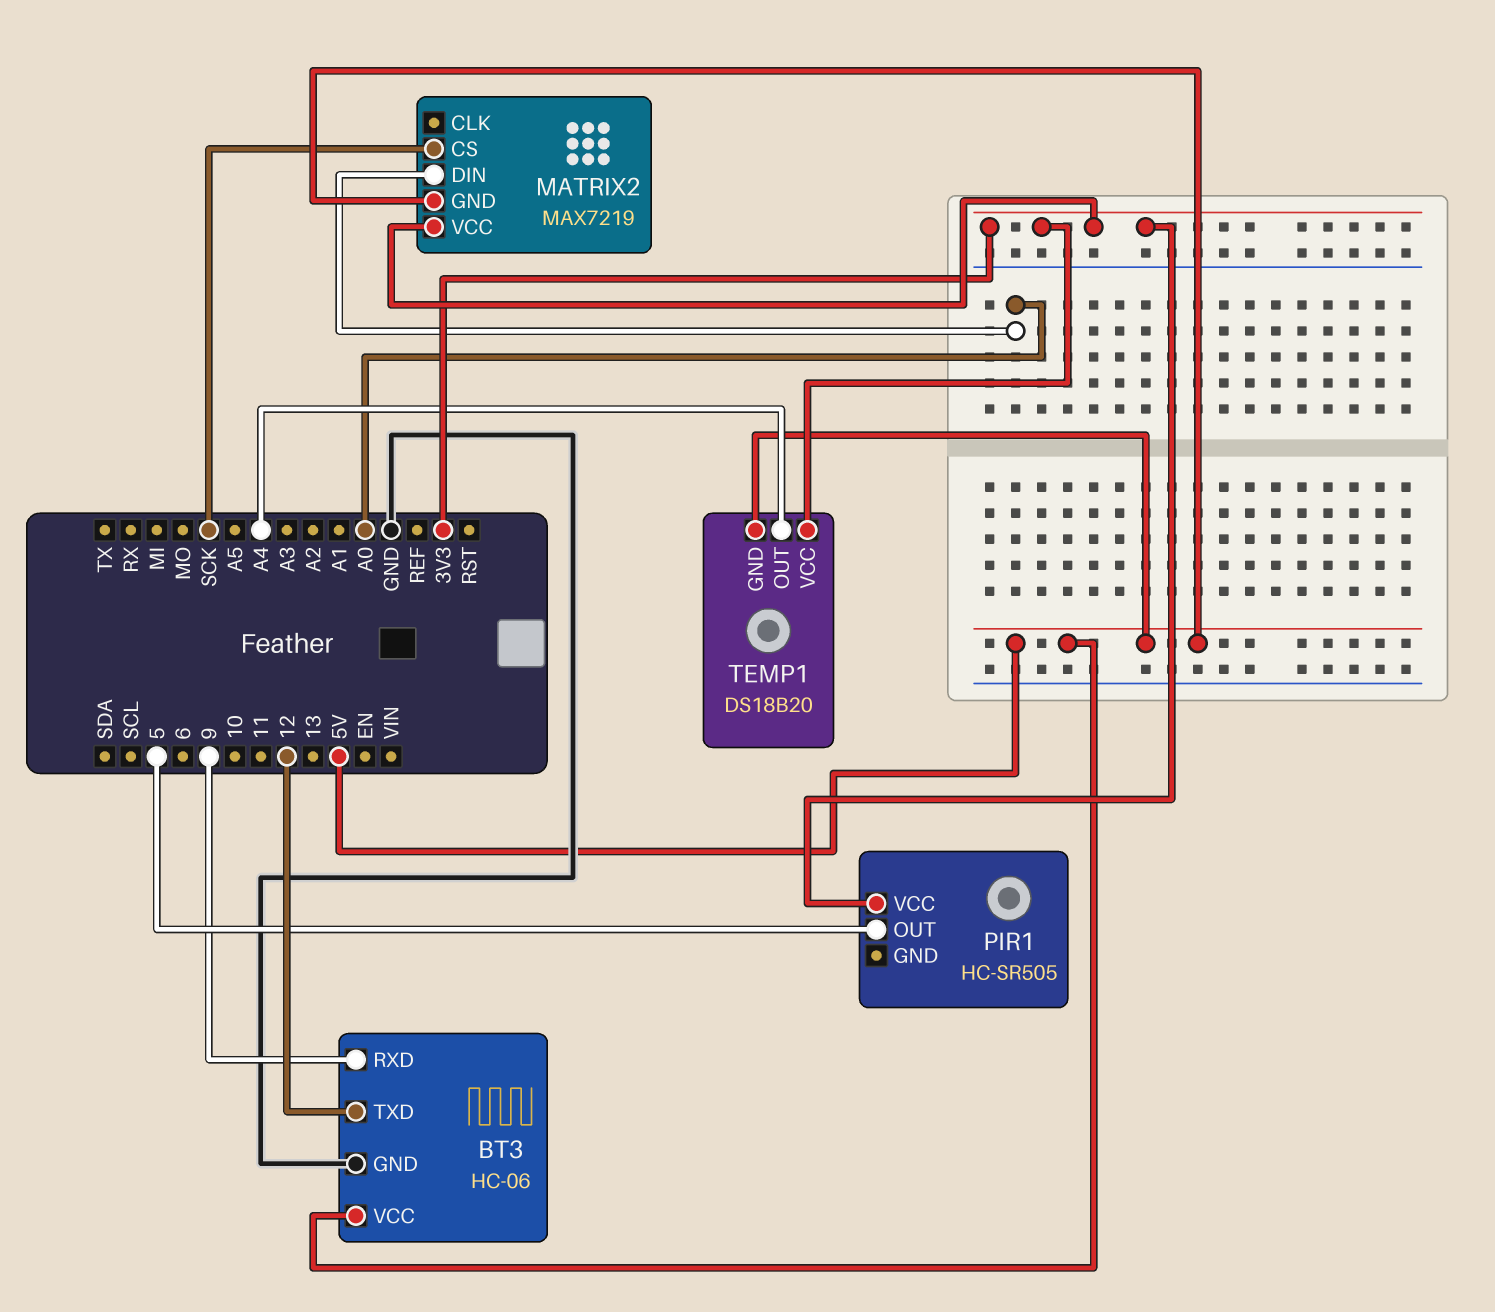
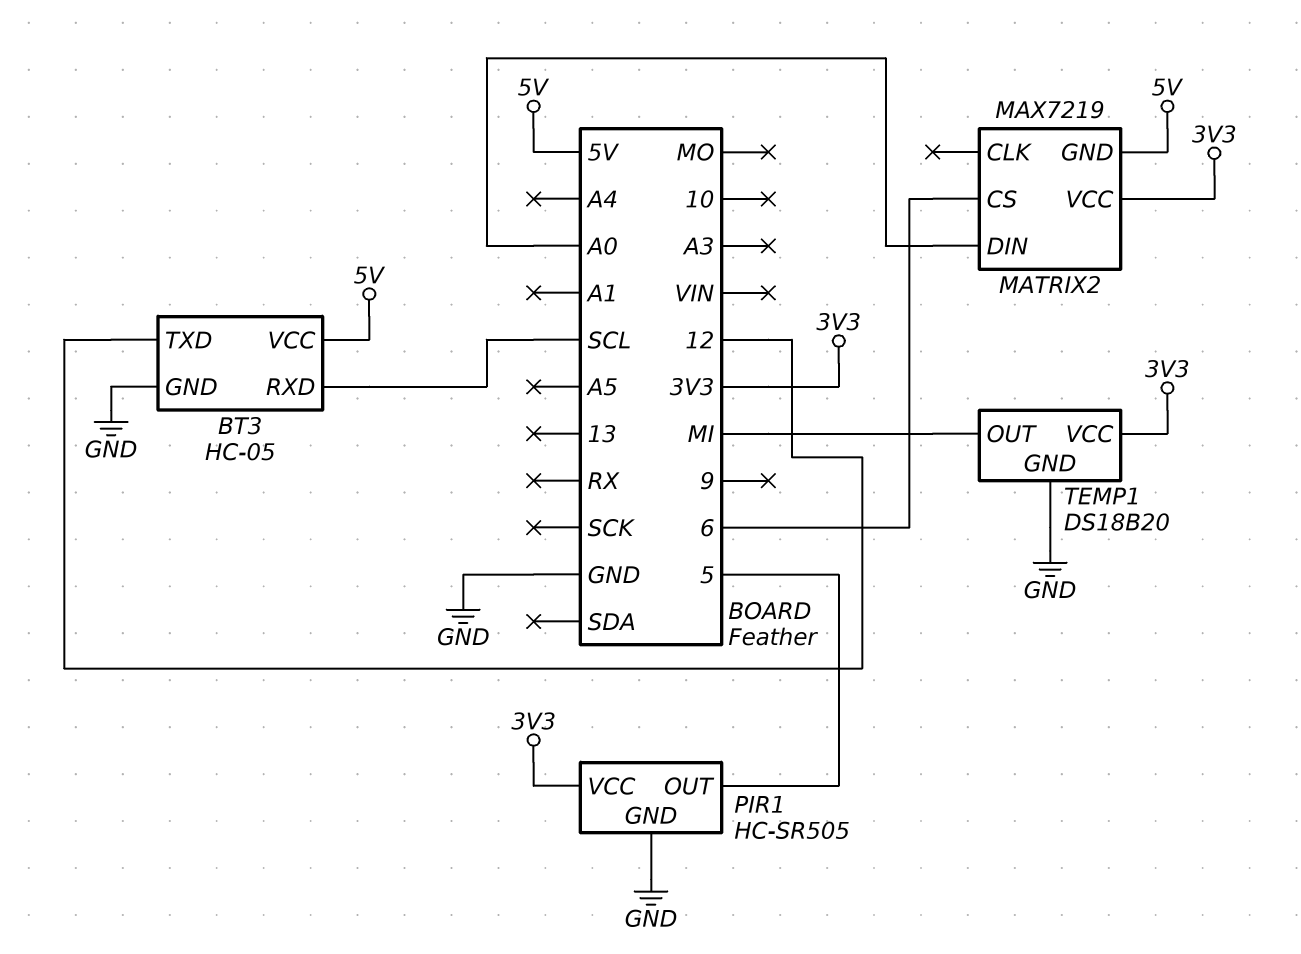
BT3: HC-06 -> HC-05
BT3 pin RXD: 9 -> SCL
MATRIX2 pin CS: SCK -> 6
PIR1 pin GND: none -> GND
TEMP1 pin GND: 5V -> GND
TEMP1 pin OUT: A4 -> MI

